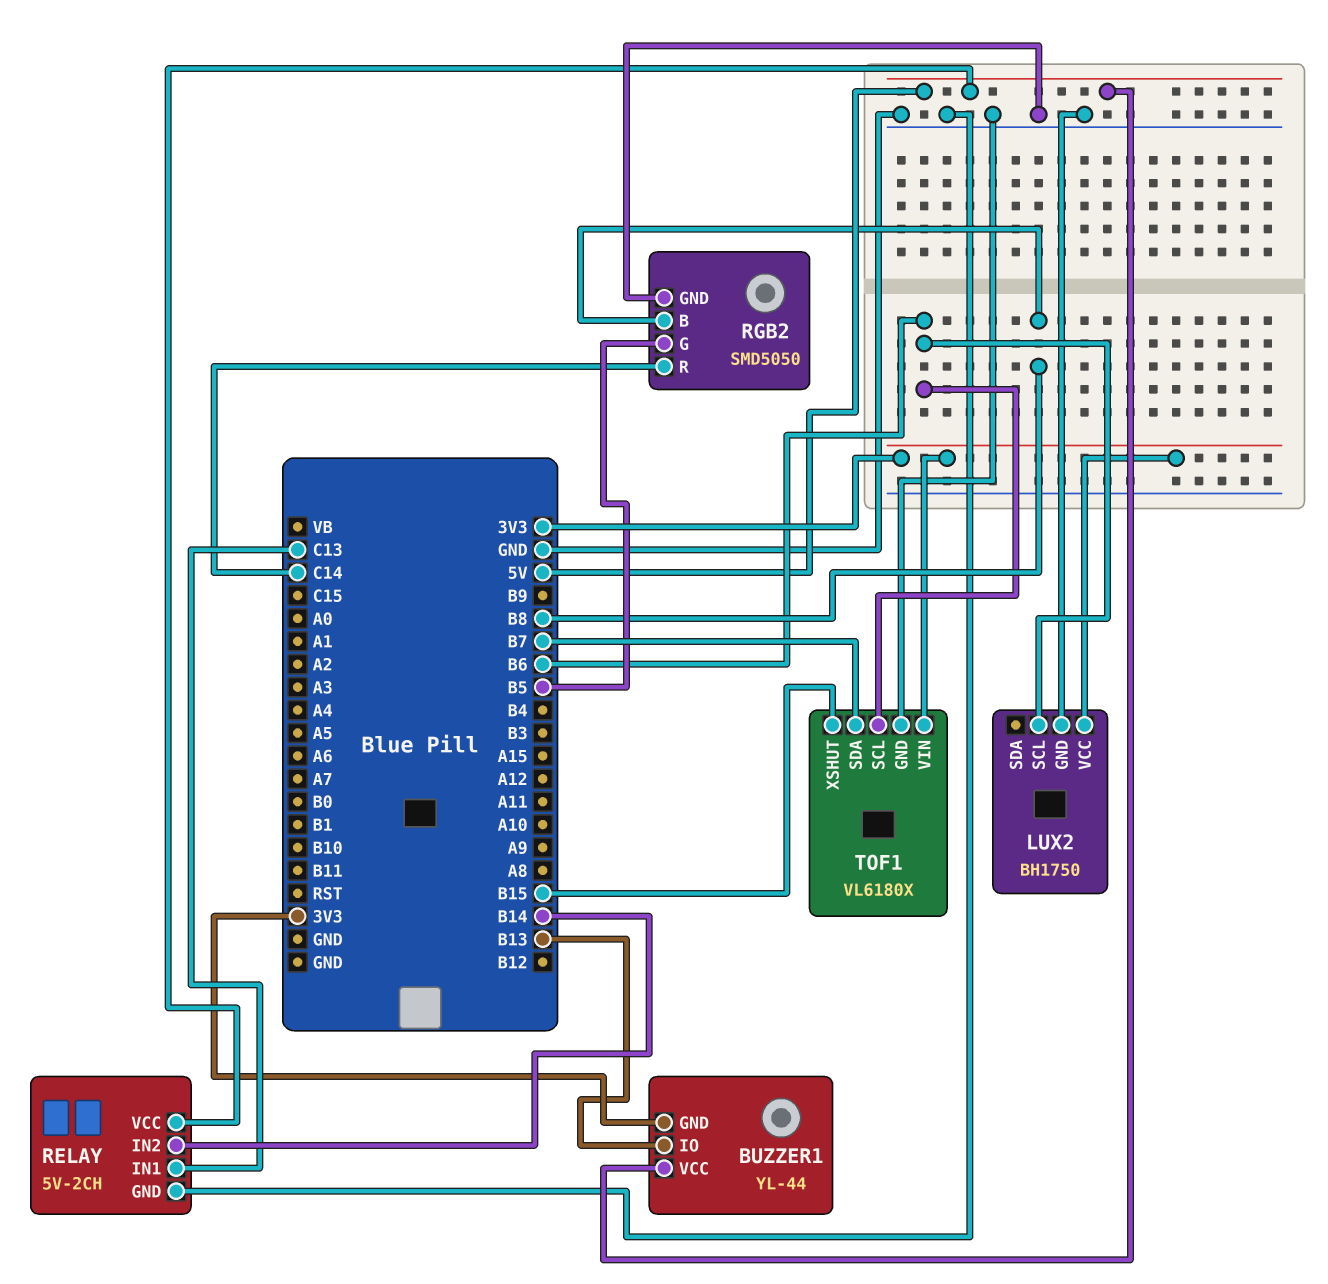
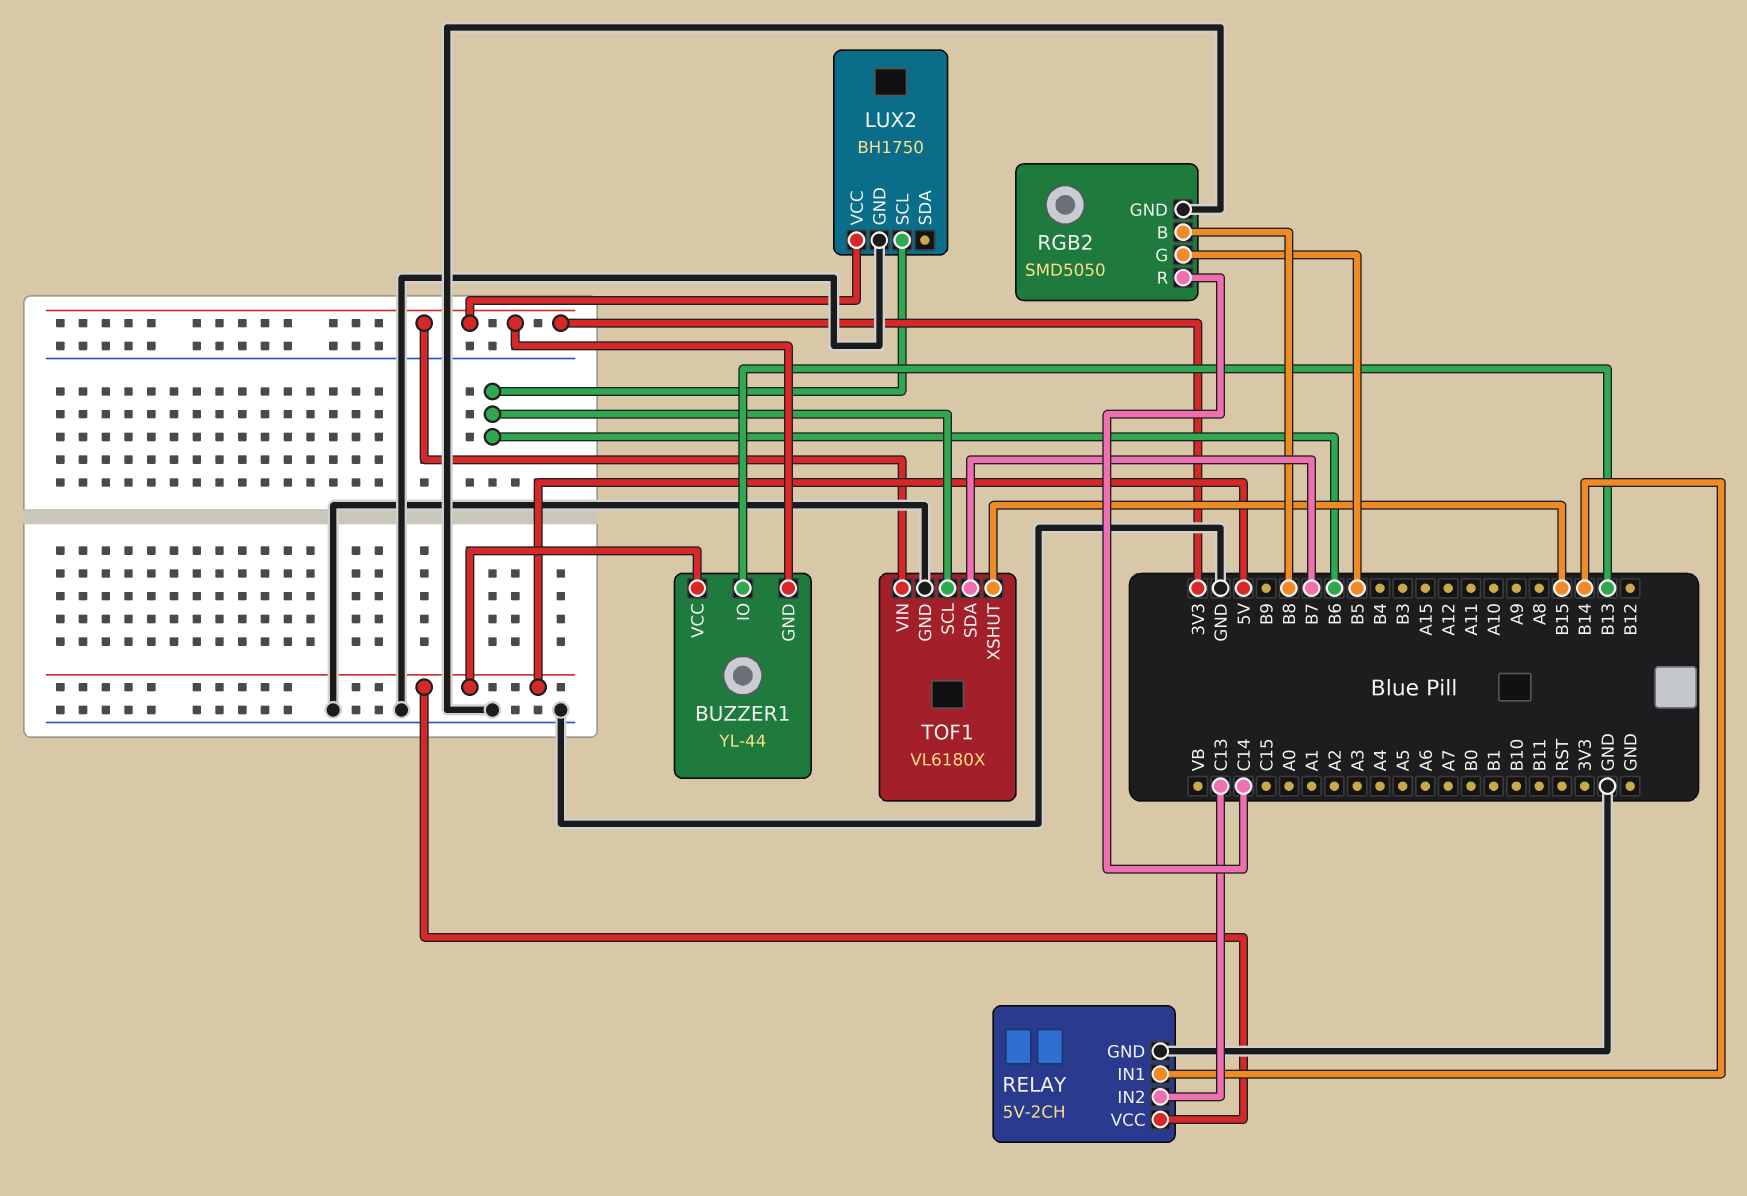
RELAY pin IN1: C13 -> B14
RELAY pin IN2: B14 -> C13

